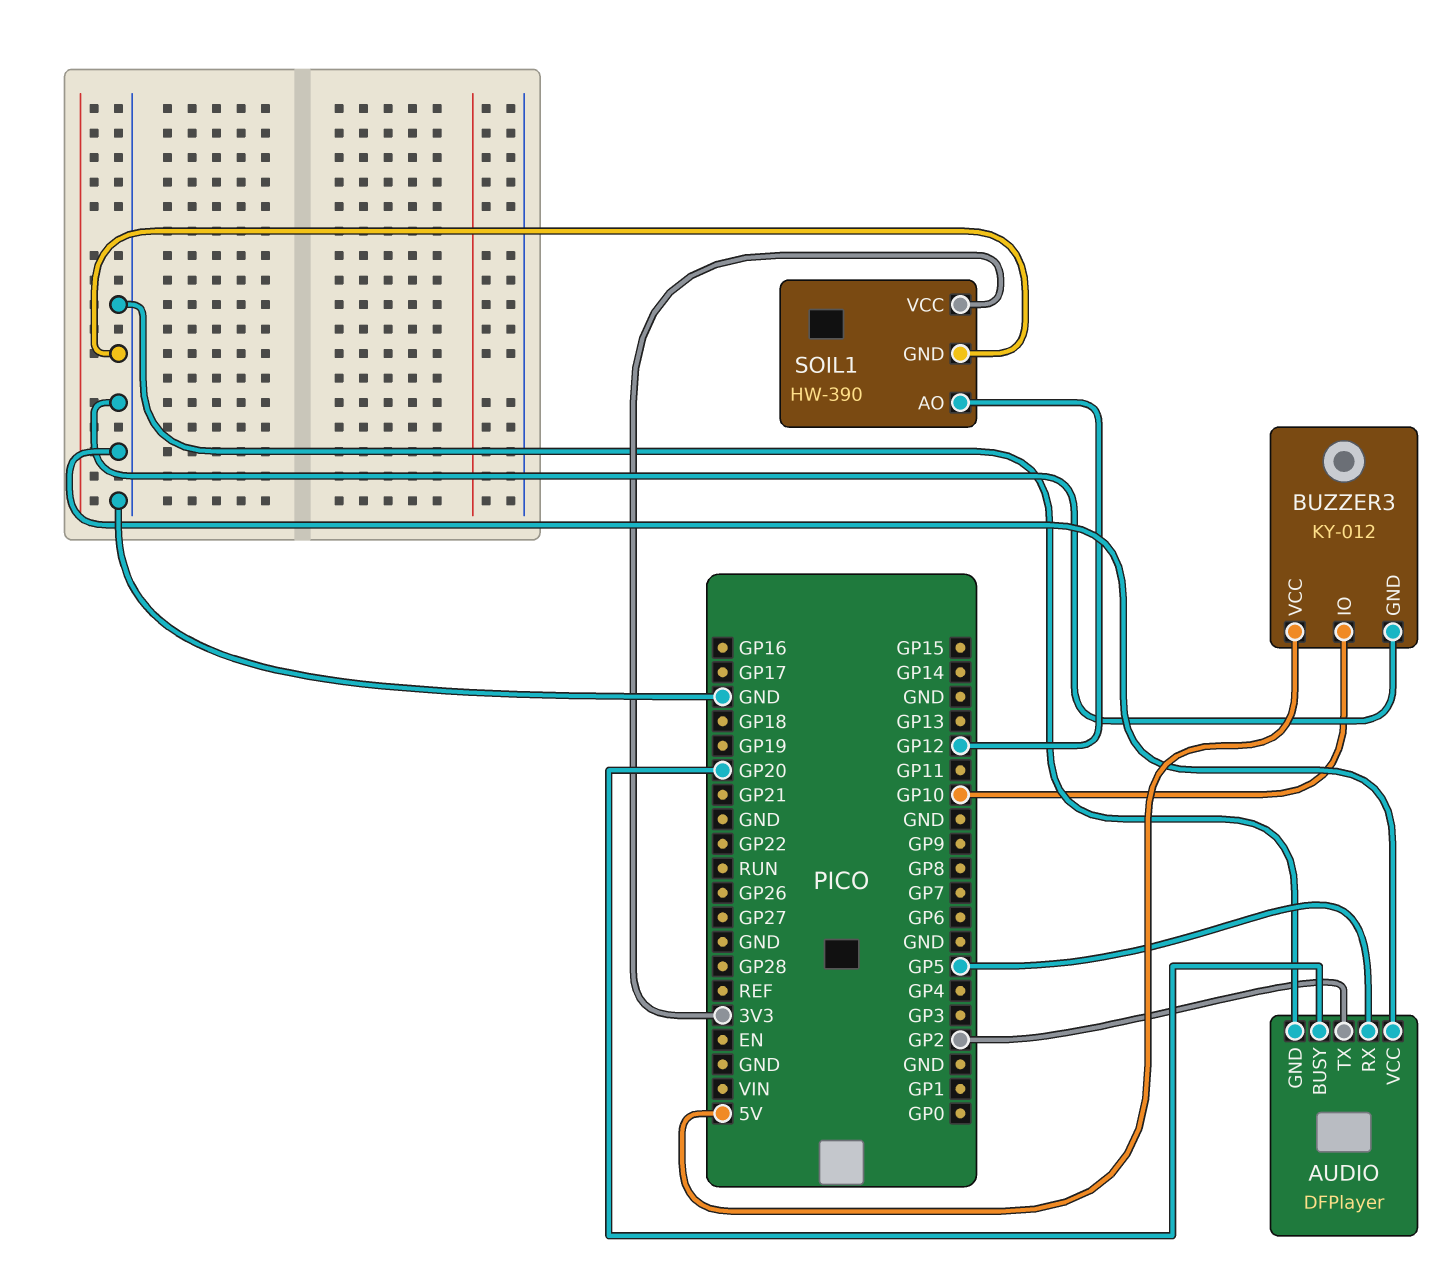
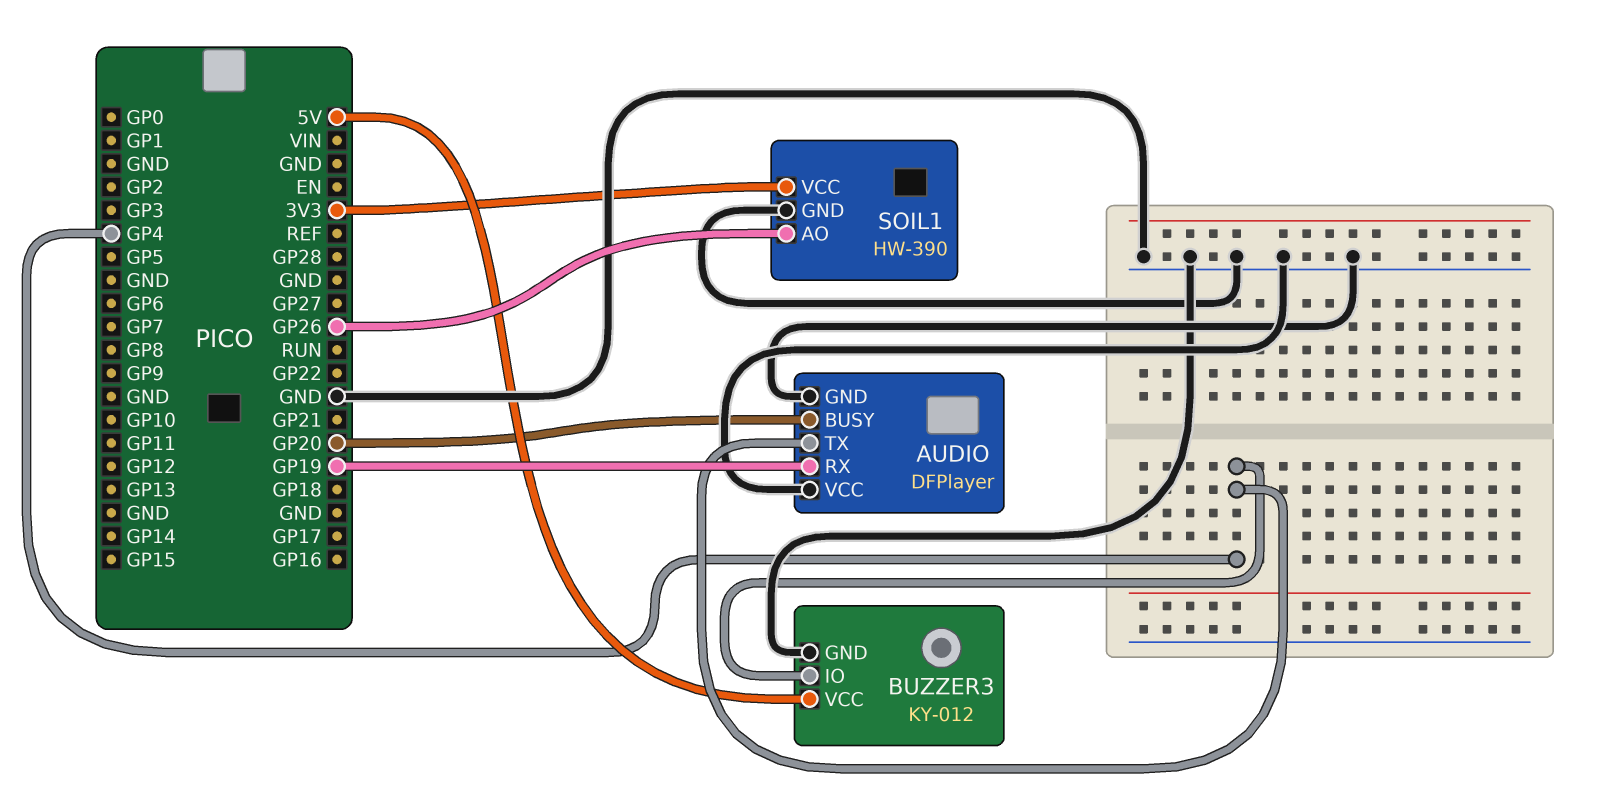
AUDIO pin RX: GP5 -> GP19
AUDIO pin TX: GP2 -> GP4
BUZZER3 pin IO: GP10 -> GP4
SOIL1 pin AO: GP12 -> GP26

